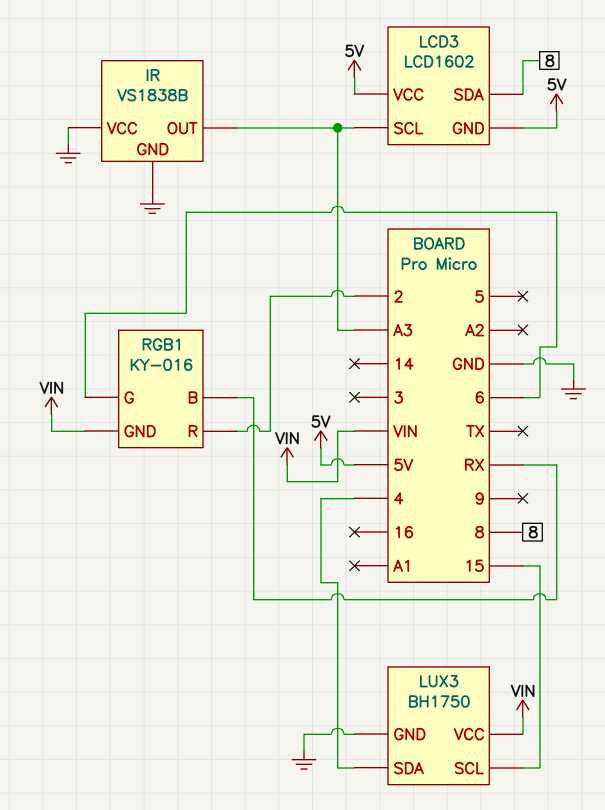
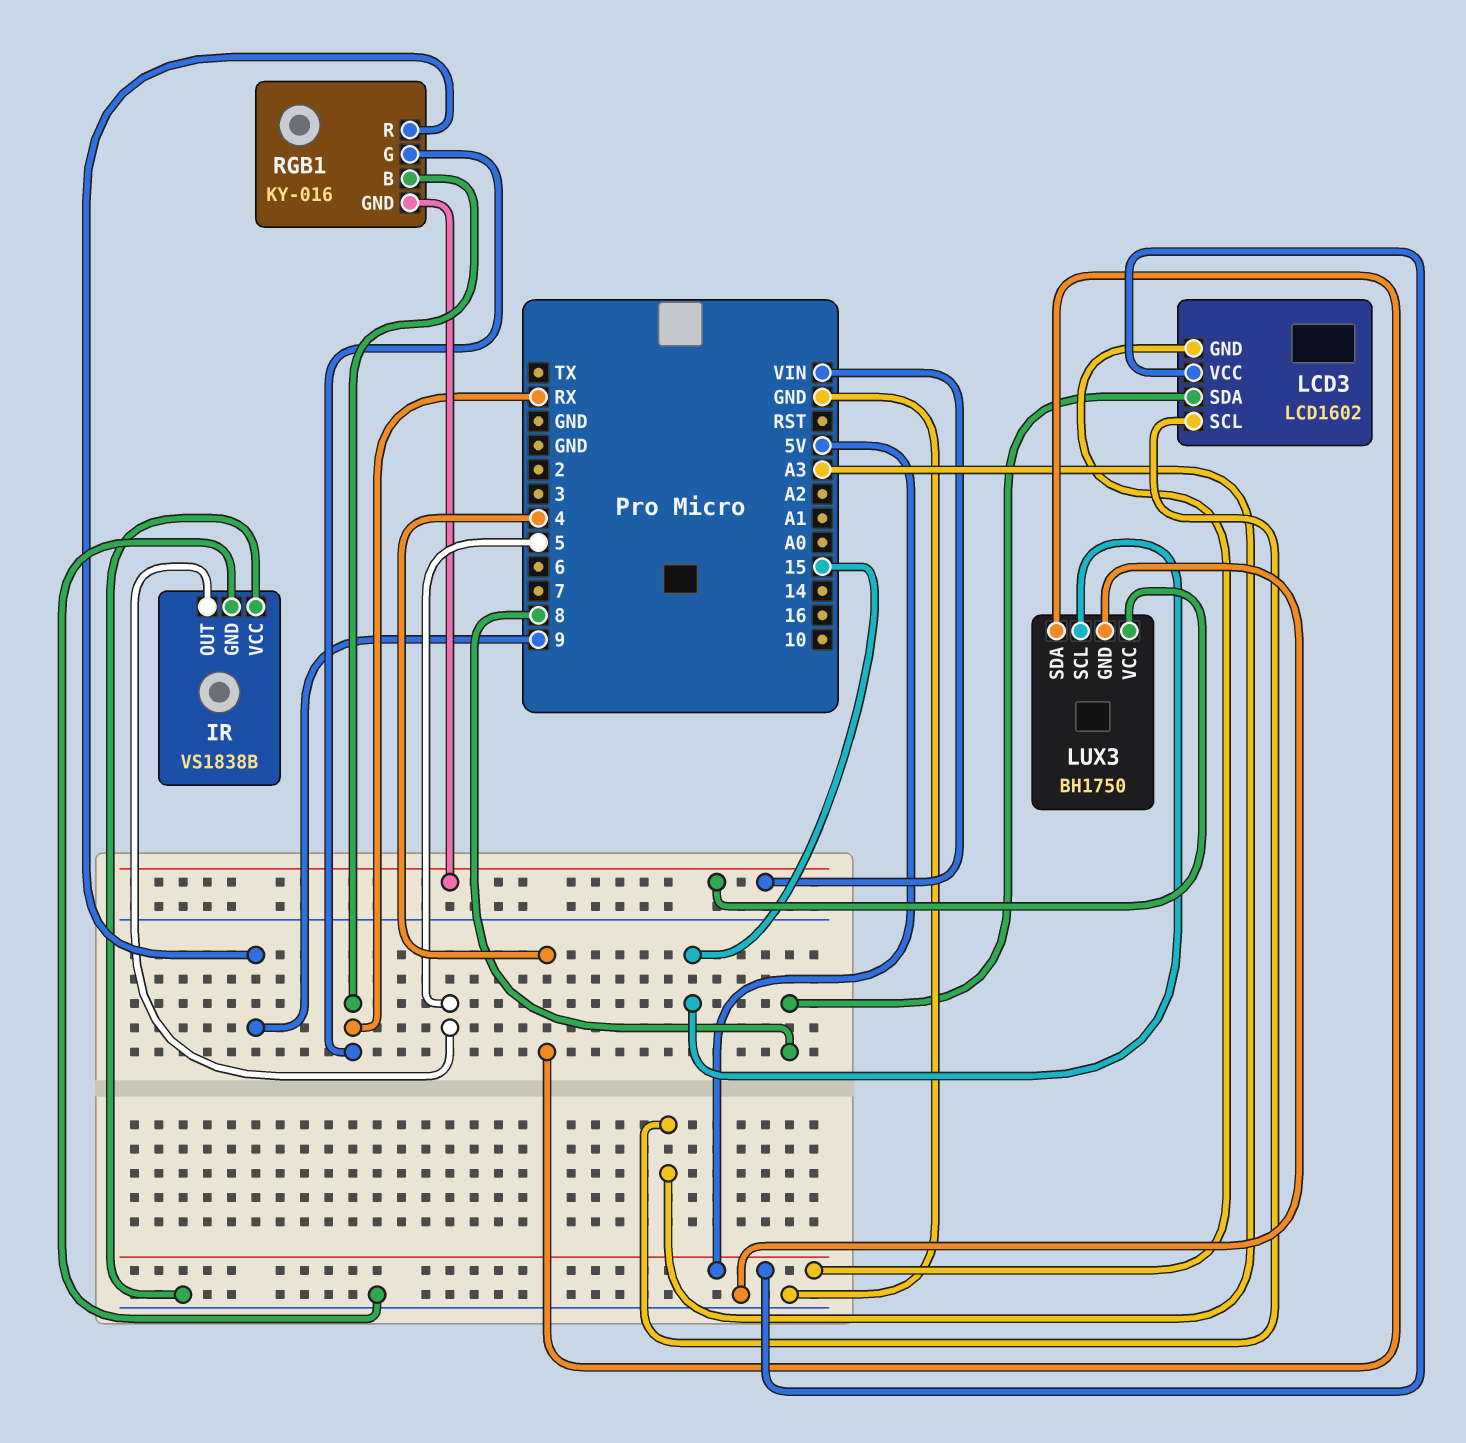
IR pin OUT: A3 -> 5
RGB1 pin G: 6 -> RX
RGB1 pin R: 2 -> 9

